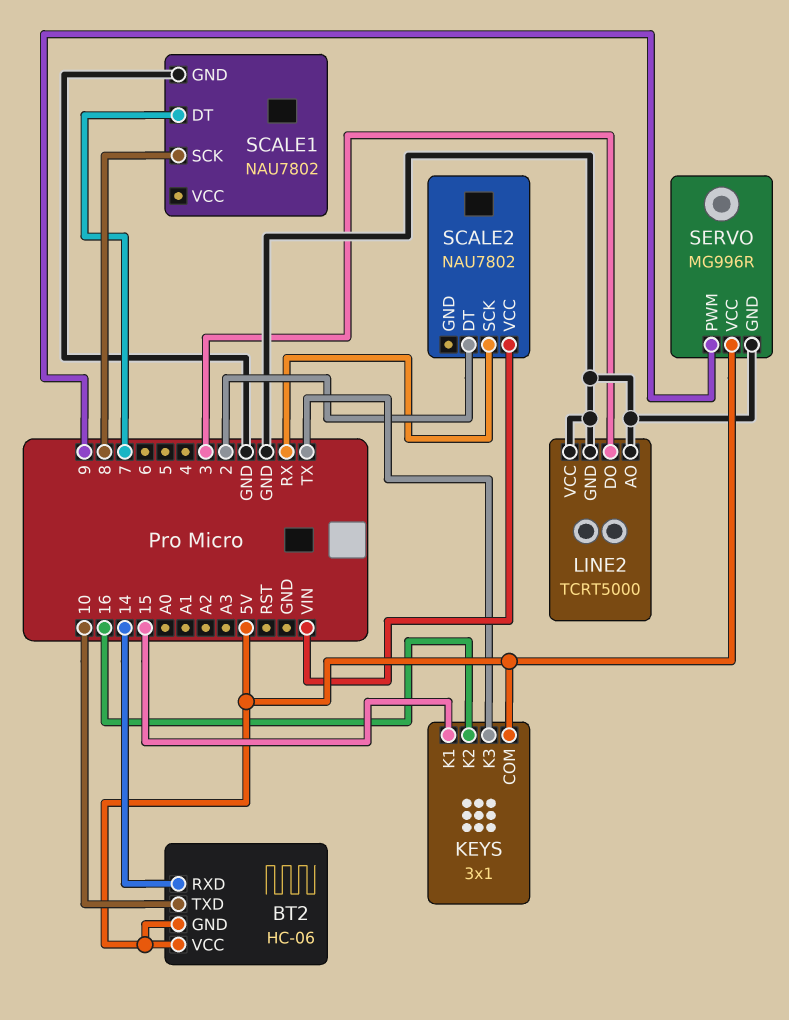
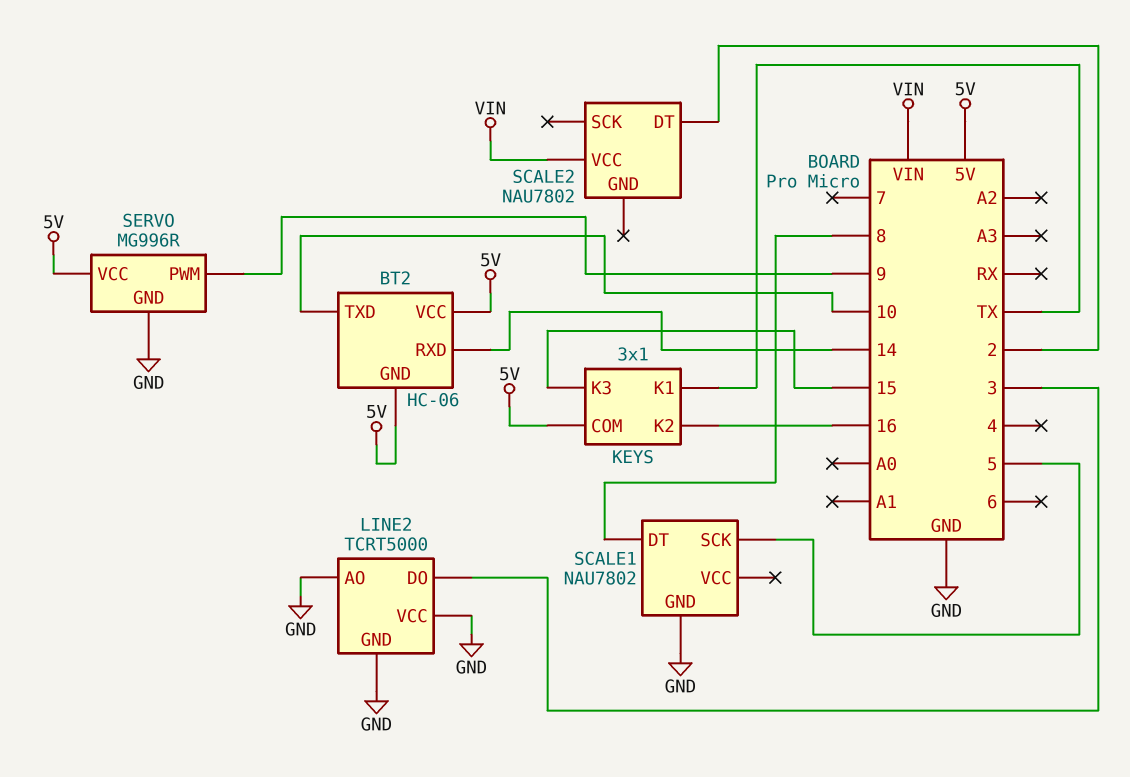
KEYS pin K1: 15 -> TX
KEYS pin K3: TX -> 15
SCALE1 pin DT: 7 -> 8
SCALE1 pin SCK: 8 -> 5
SCALE2 pin SCK: RX -> none

